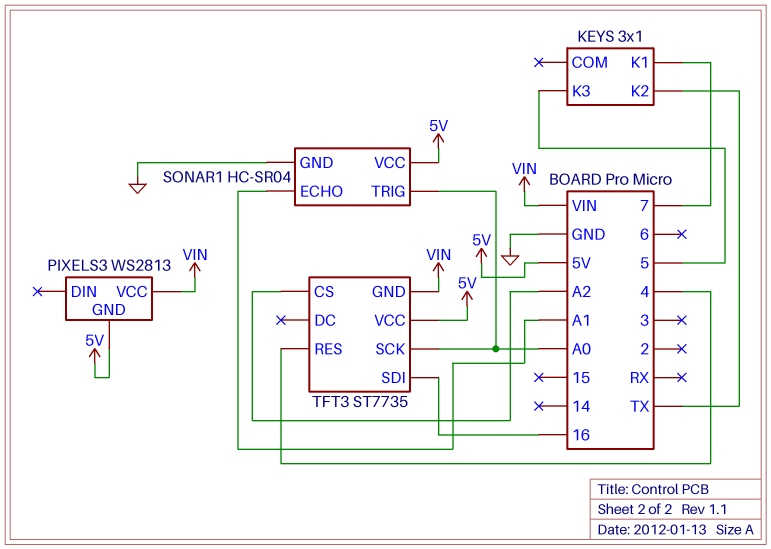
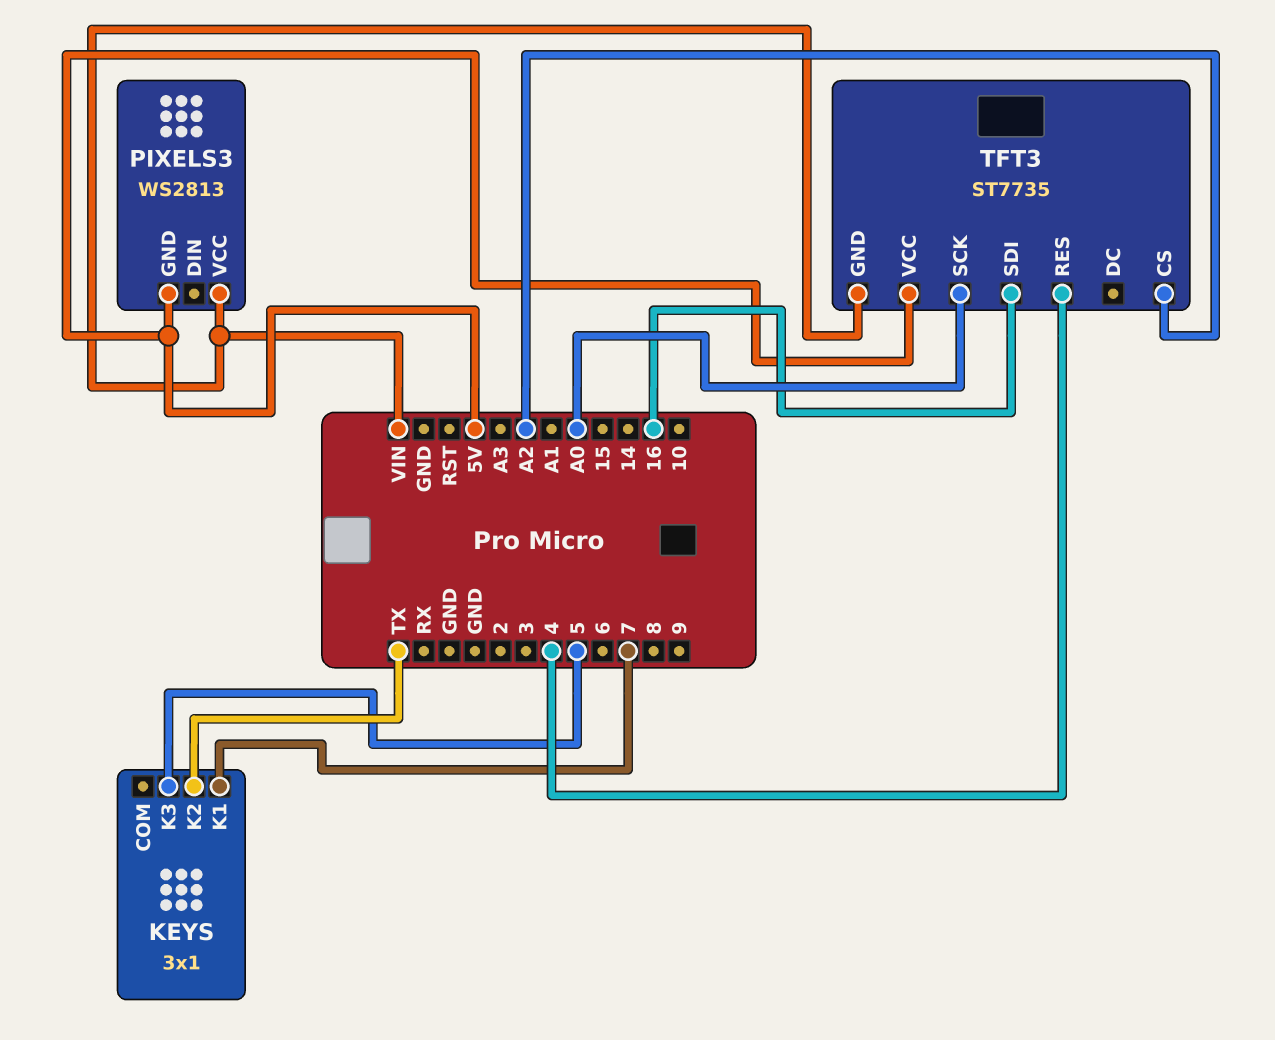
SONAR1: HC-SR04 -> none
SONAR1 pin ECHO: A1 -> none
SONAR1 pin GND: GND -> none
SONAR1 pin TRIG: A0 -> none
SONAR1 pin VCC: 5V -> none

